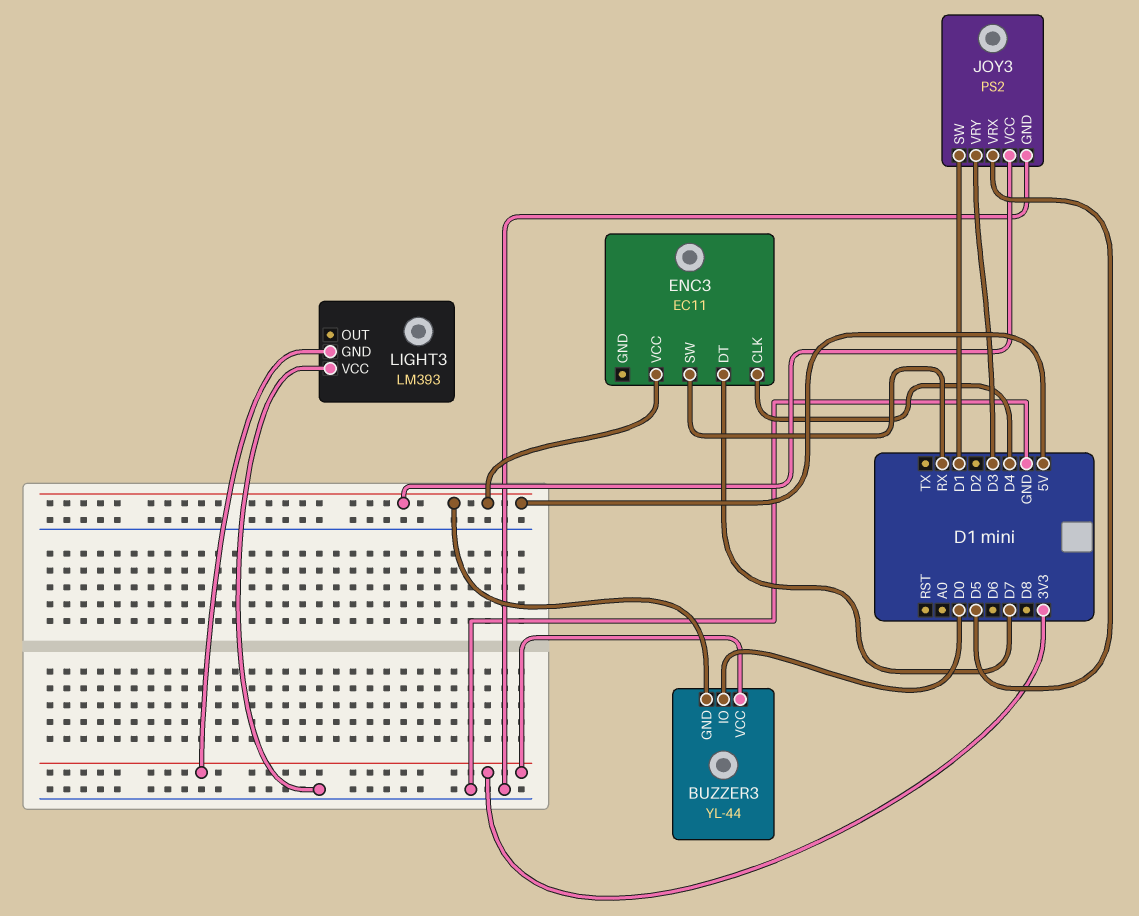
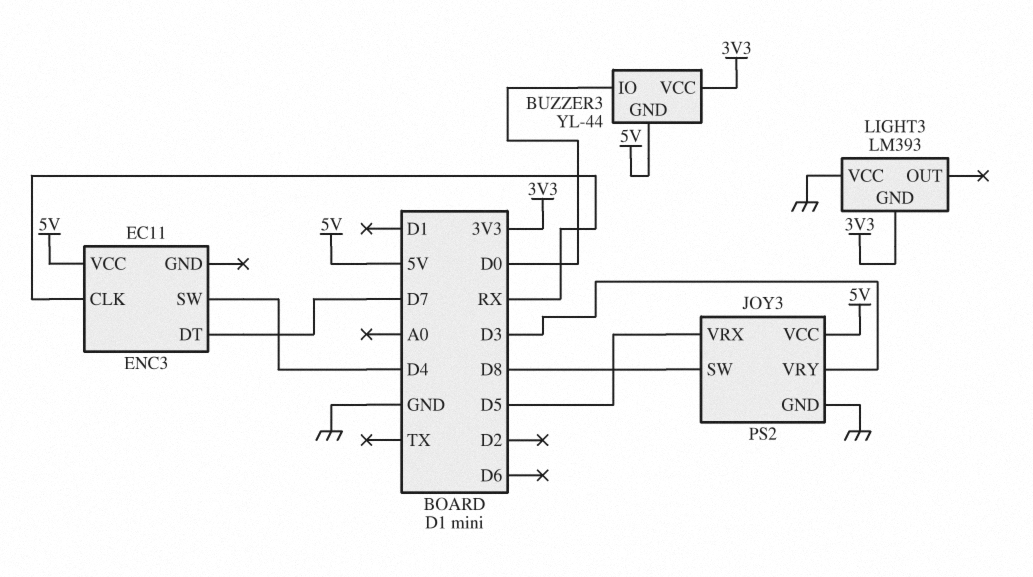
ENC3 pin CLK: D4 -> RX
ENC3 pin SW: RX -> D4
JOY3 pin SW: D1 -> D8

